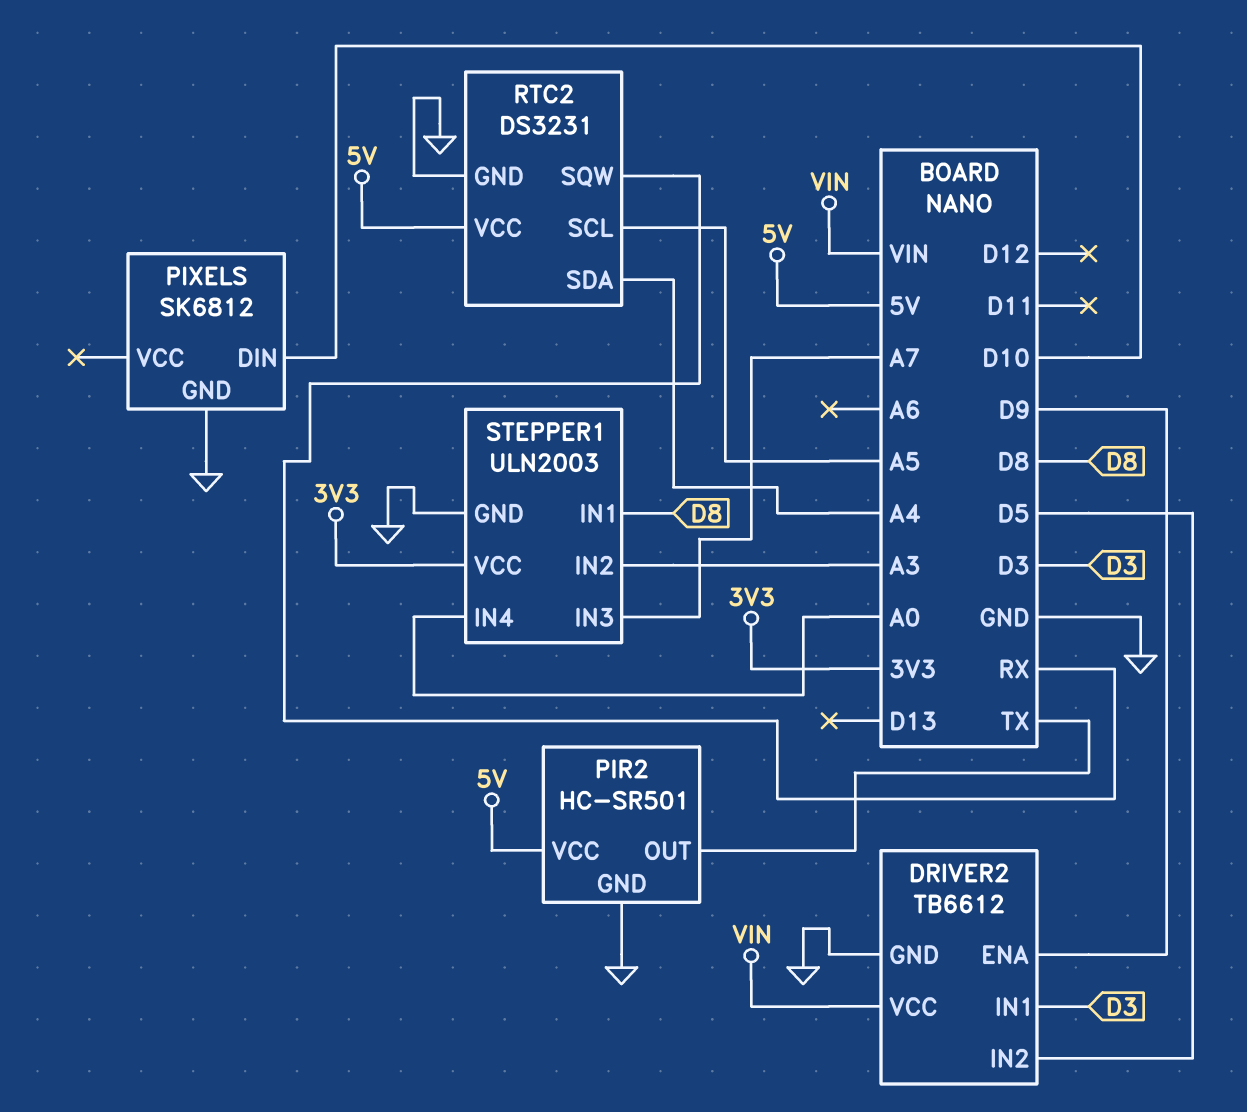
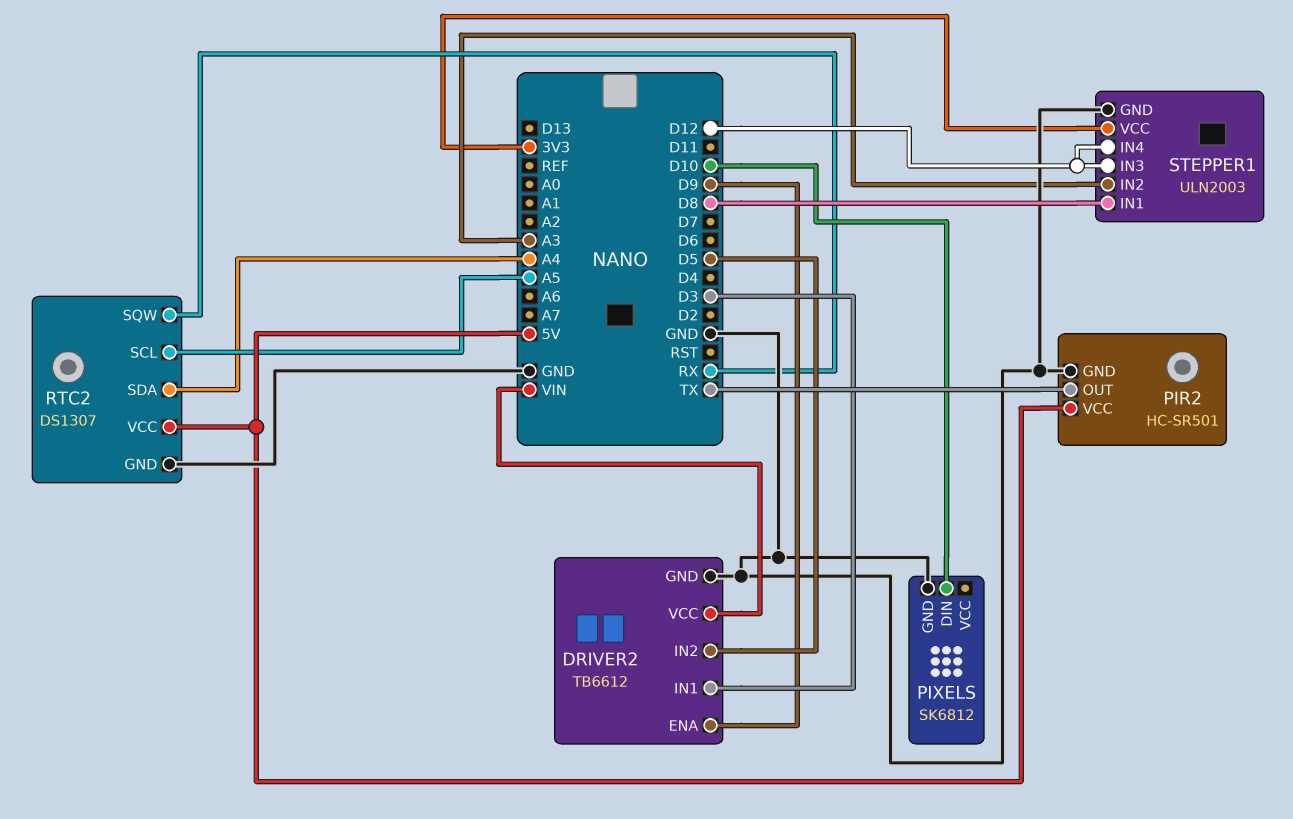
RTC2: DS3231 -> DS1307
STEPPER1 pin IN3: A7 -> D12
STEPPER1 pin IN4: A0 -> D12

